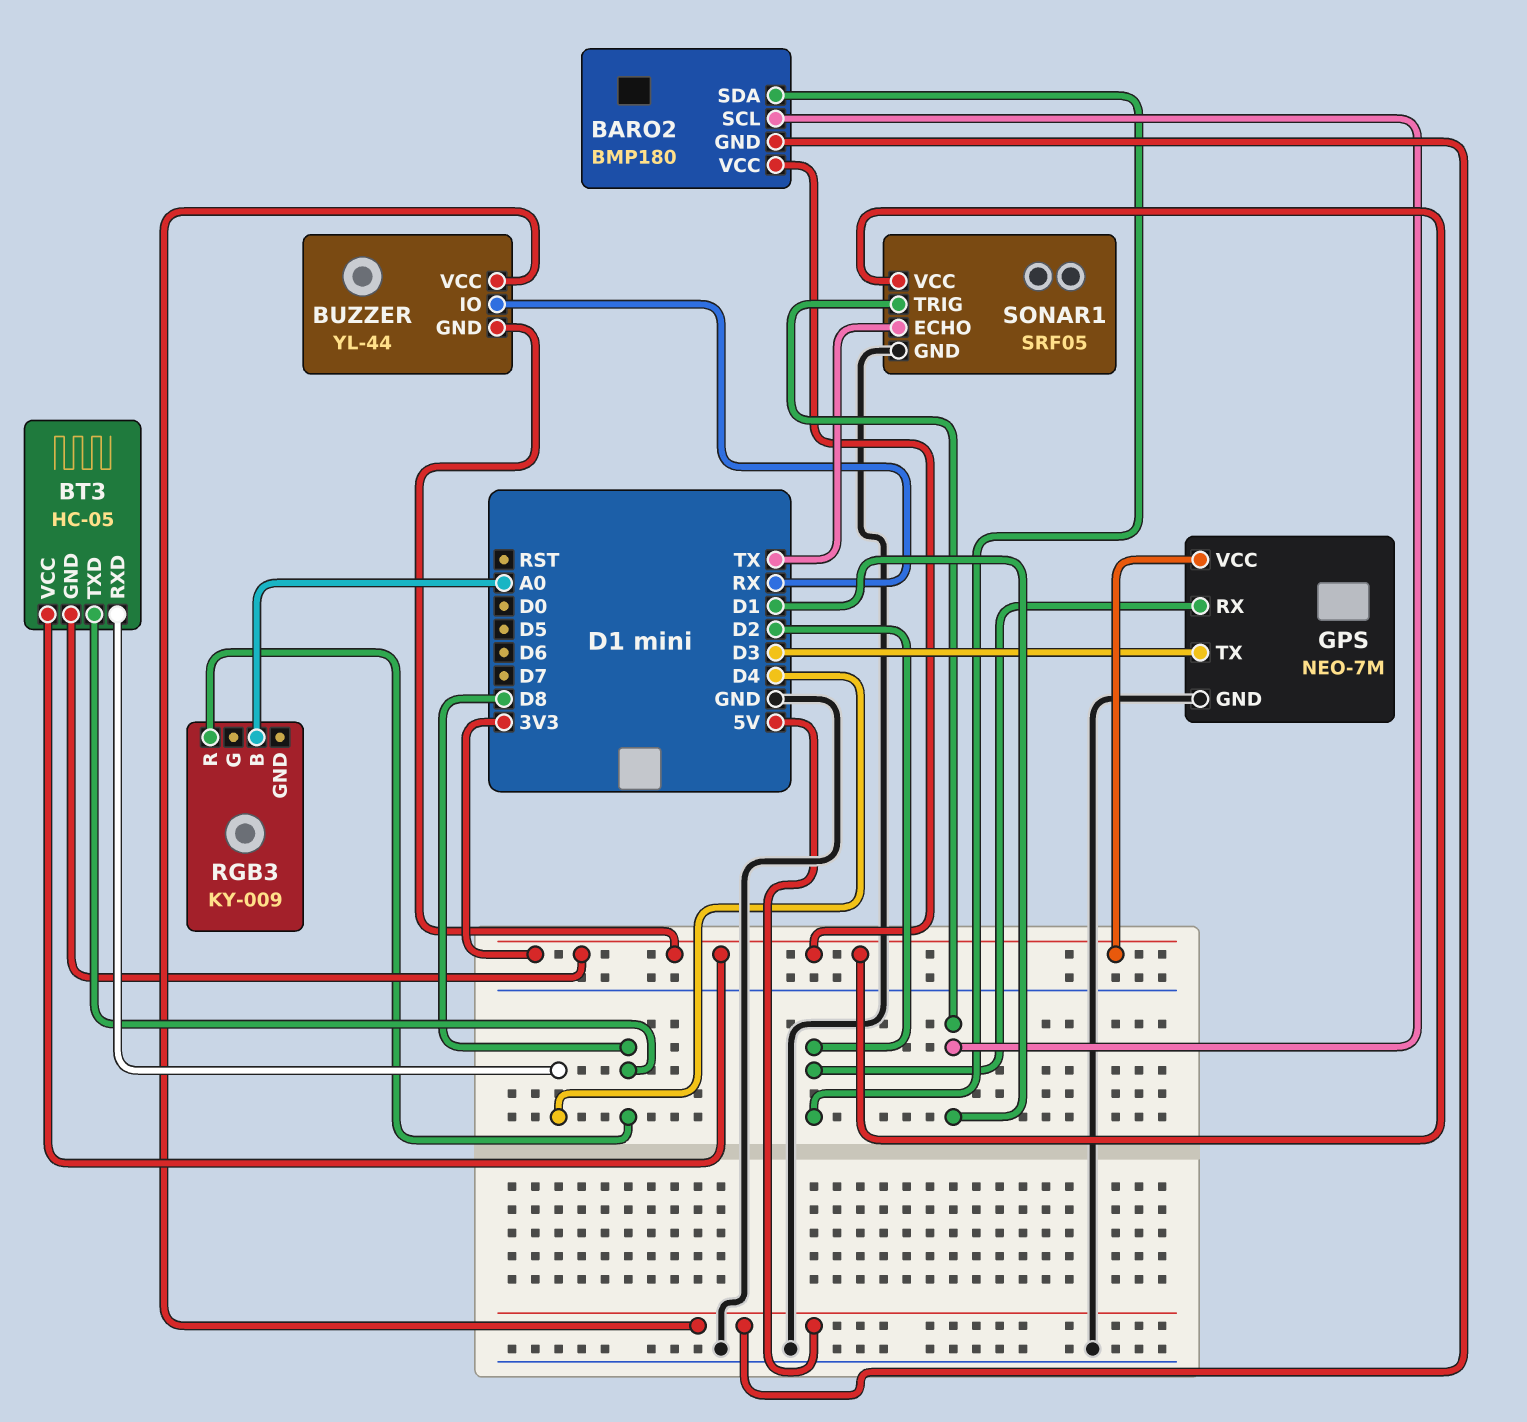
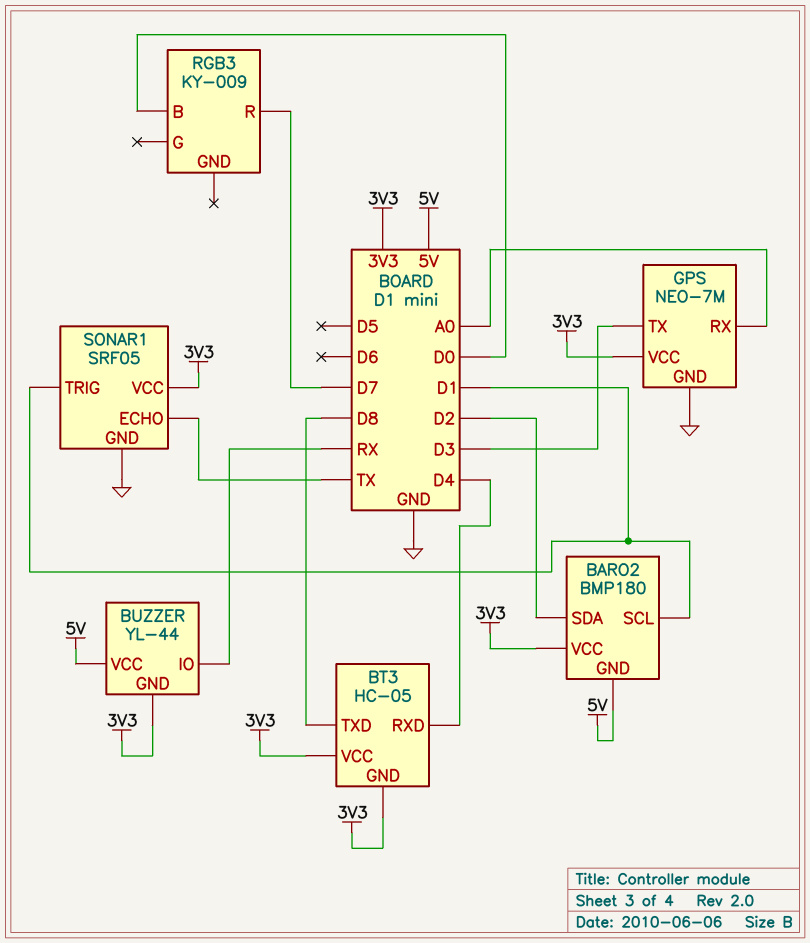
GPS pin RX: D2 -> A0
RGB3 pin B: A0 -> D0
RGB3 pin R: D8 -> D7

